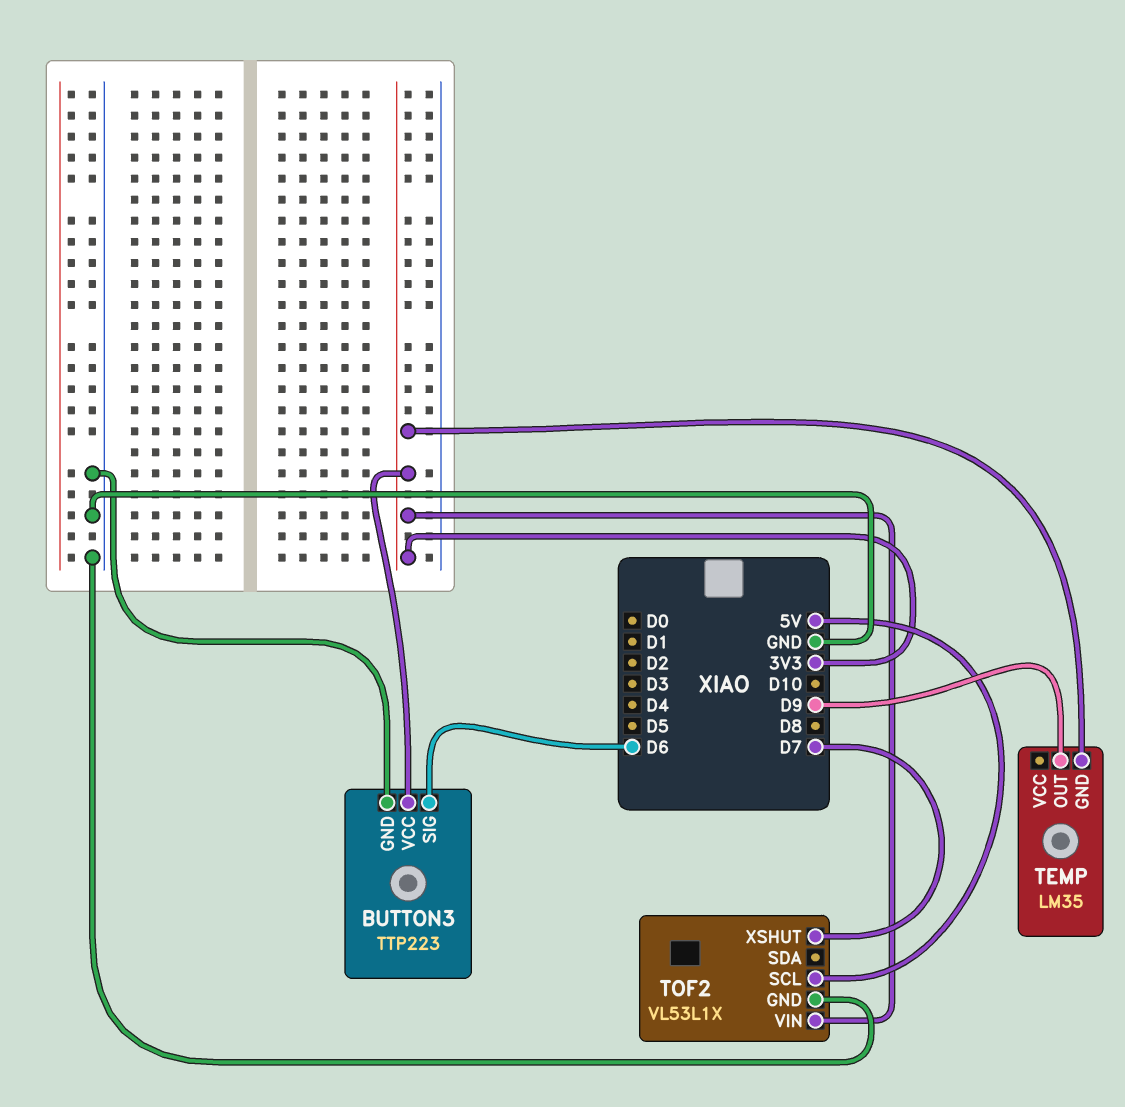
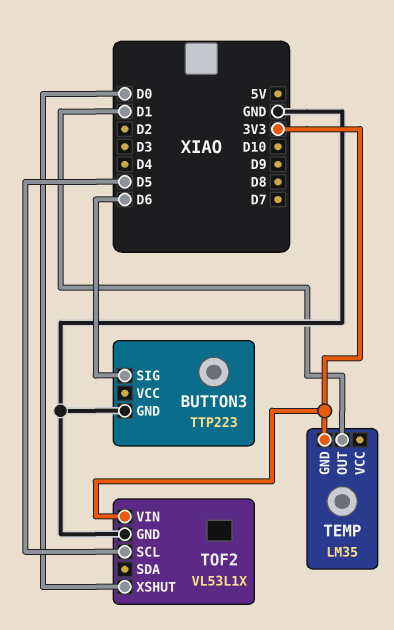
BUTTON3 pin VCC: 3V3 -> none
TEMP pin OUT: D9 -> D1
TOF2 pin SCL: 5V -> D5
TOF2 pin XSHUT: D7 -> D0

